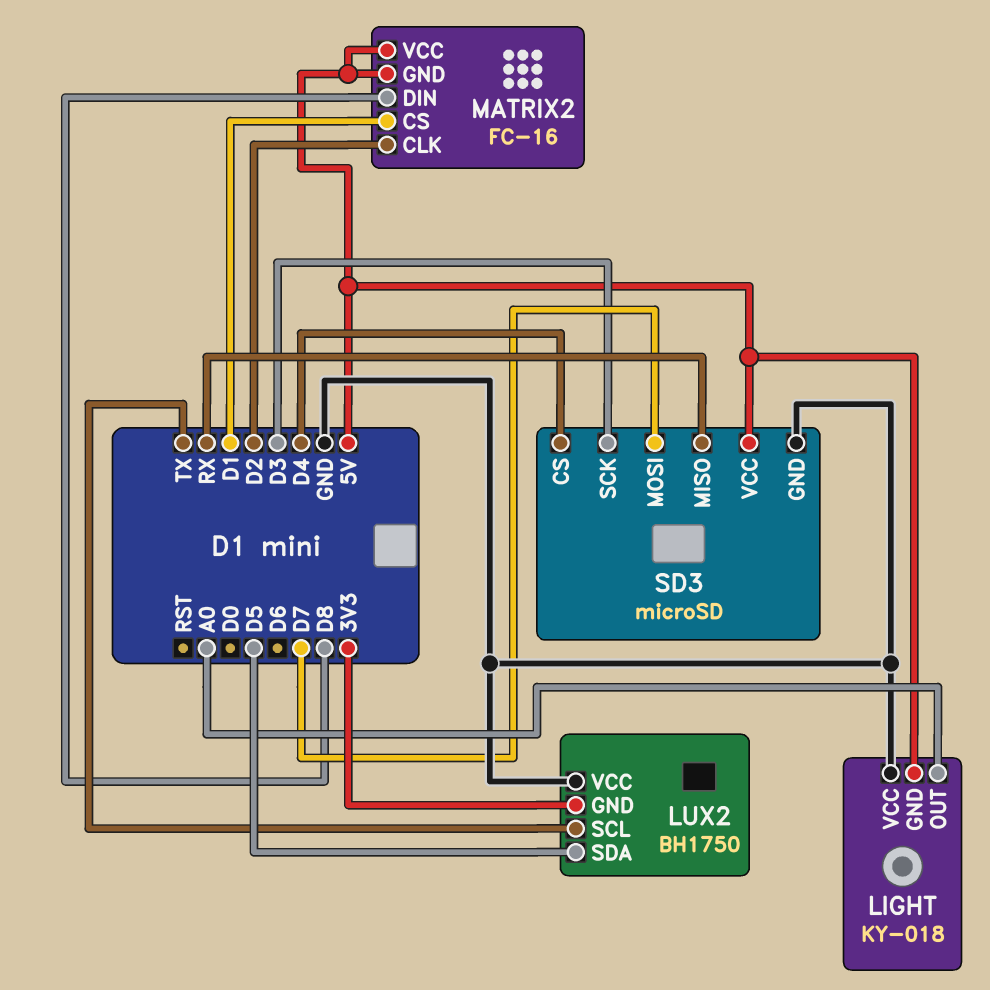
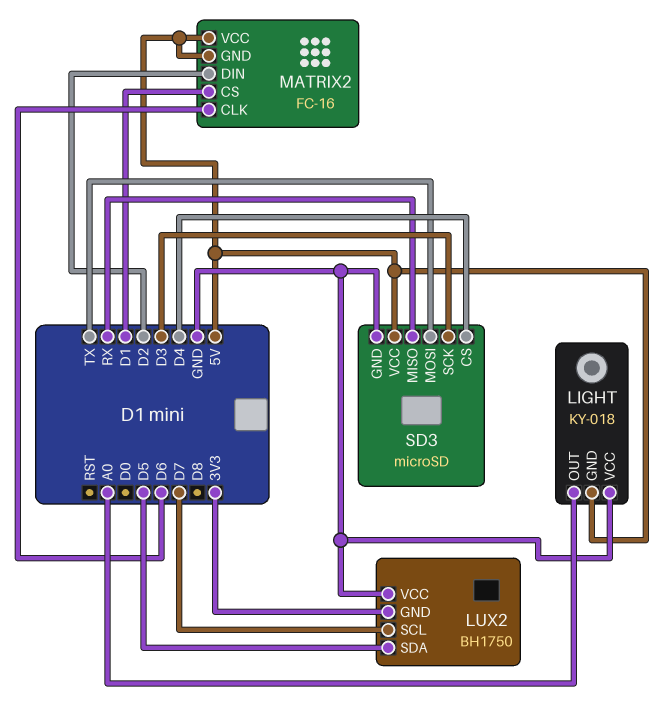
LUX2 pin SCL: TX -> D7
MATRIX2 pin CLK: D2 -> D6
MATRIX2 pin DIN: D8 -> D2
SD3 pin MOSI: D7 -> TX

